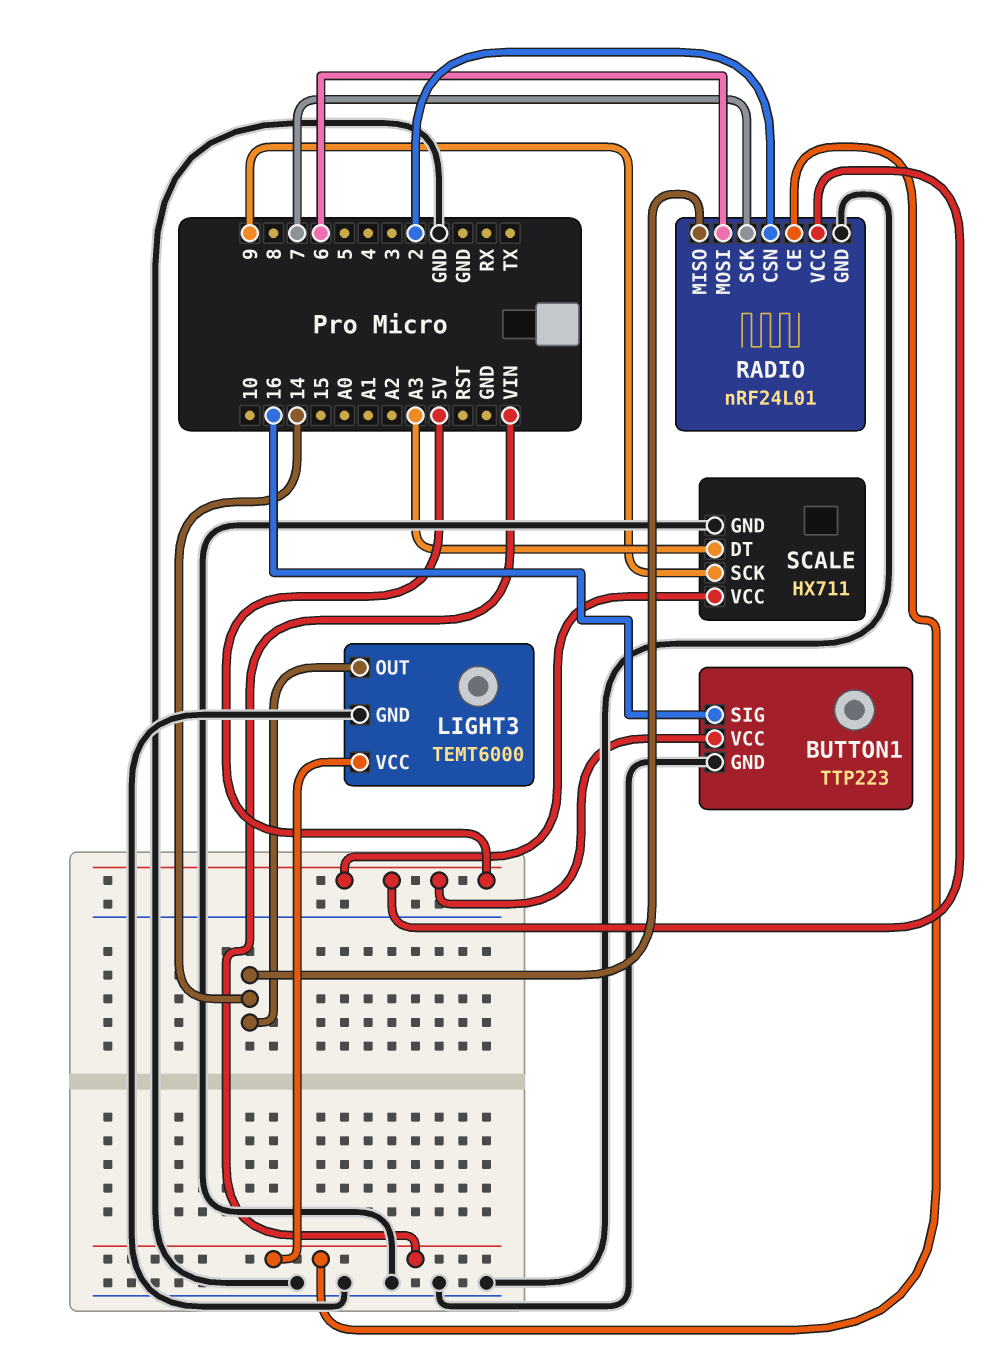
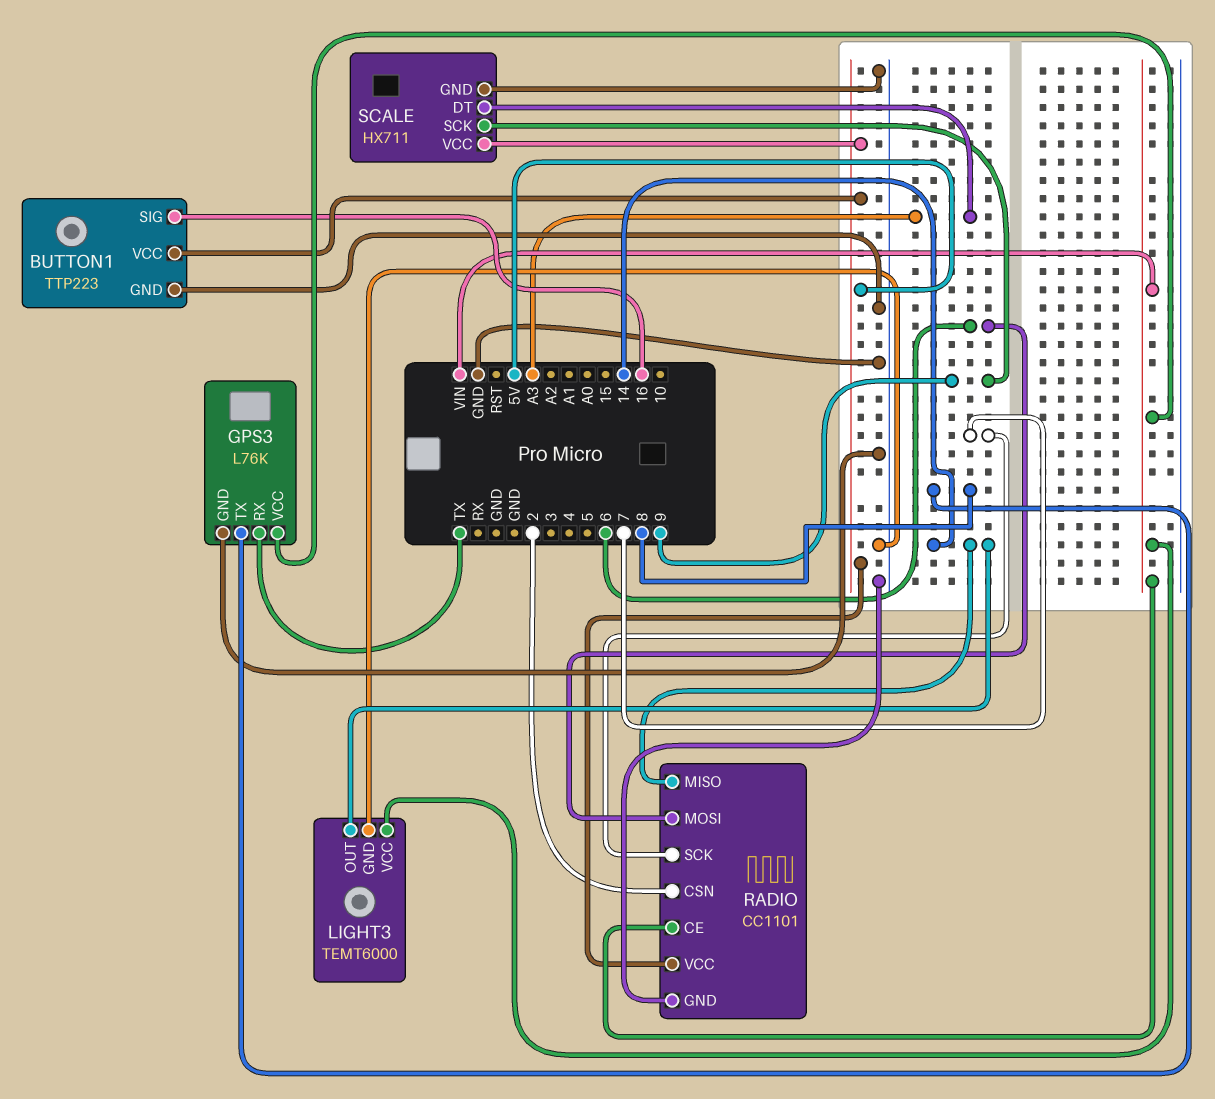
GPS3: none -> L76K
GPS3 pin GND: none -> GND
GPS3 pin RX: none -> TX
GPS3 pin TX: none -> 8
GPS3 pin VCC: none -> VIN
RADIO: nRF24L01 -> CC1101

